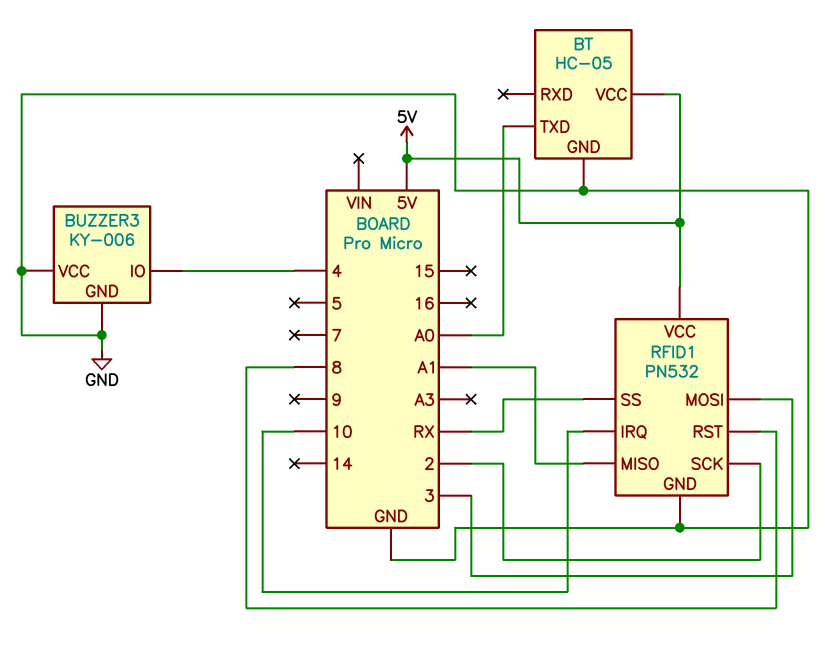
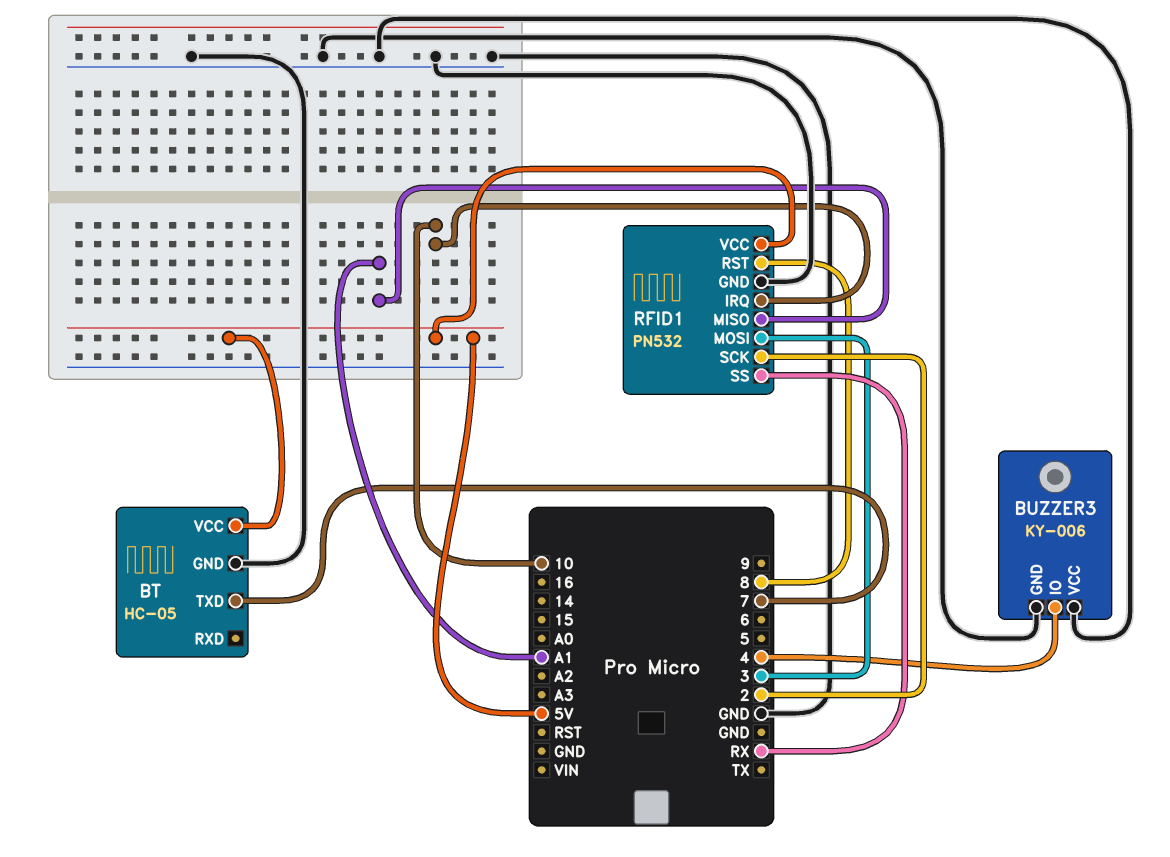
BT pin TXD: A0 -> 7

